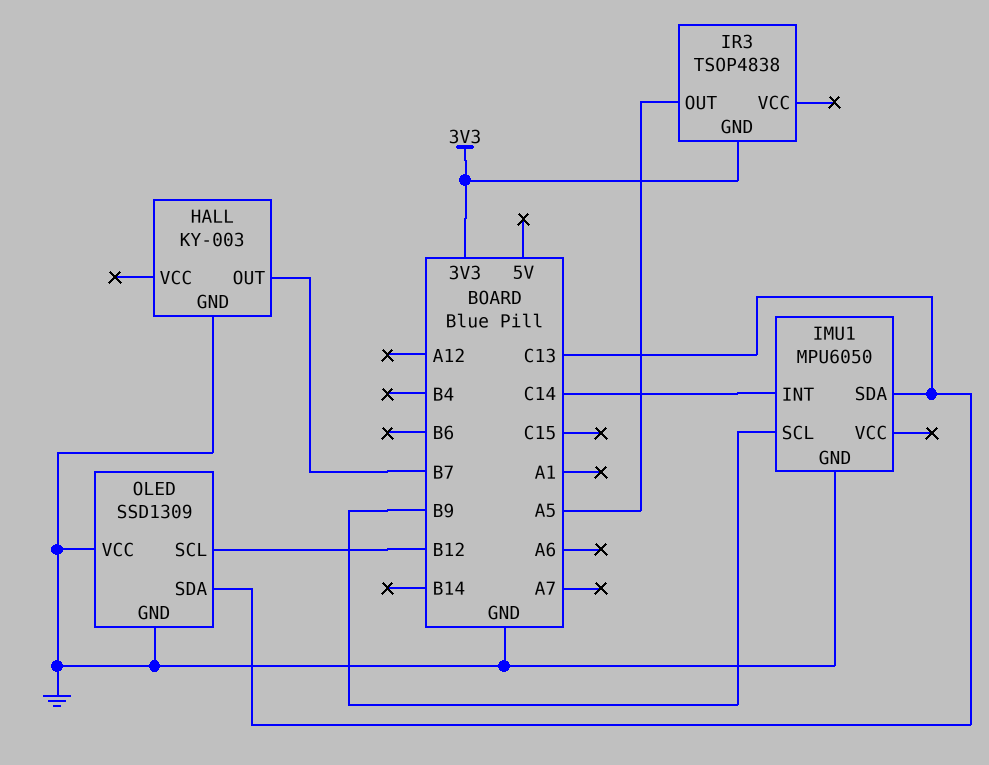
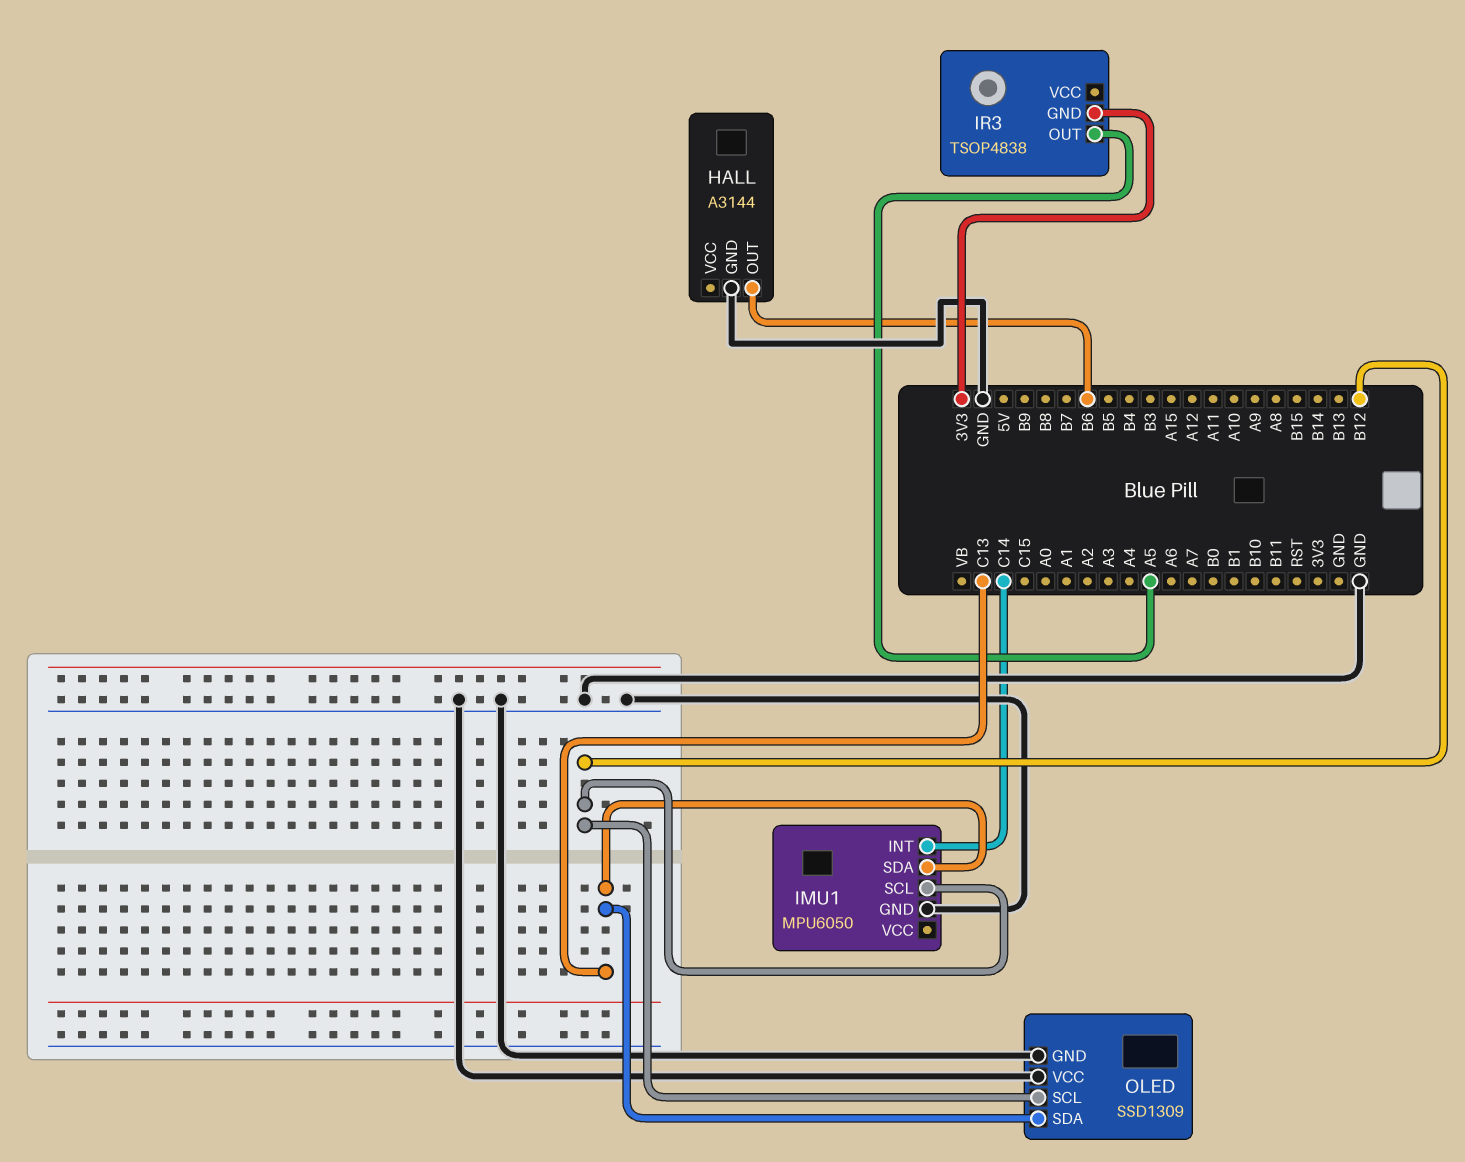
HALL: KY-003 -> A3144
HALL pin OUT: B7 -> B6
IMU1 pin SCL: B9 -> B12

